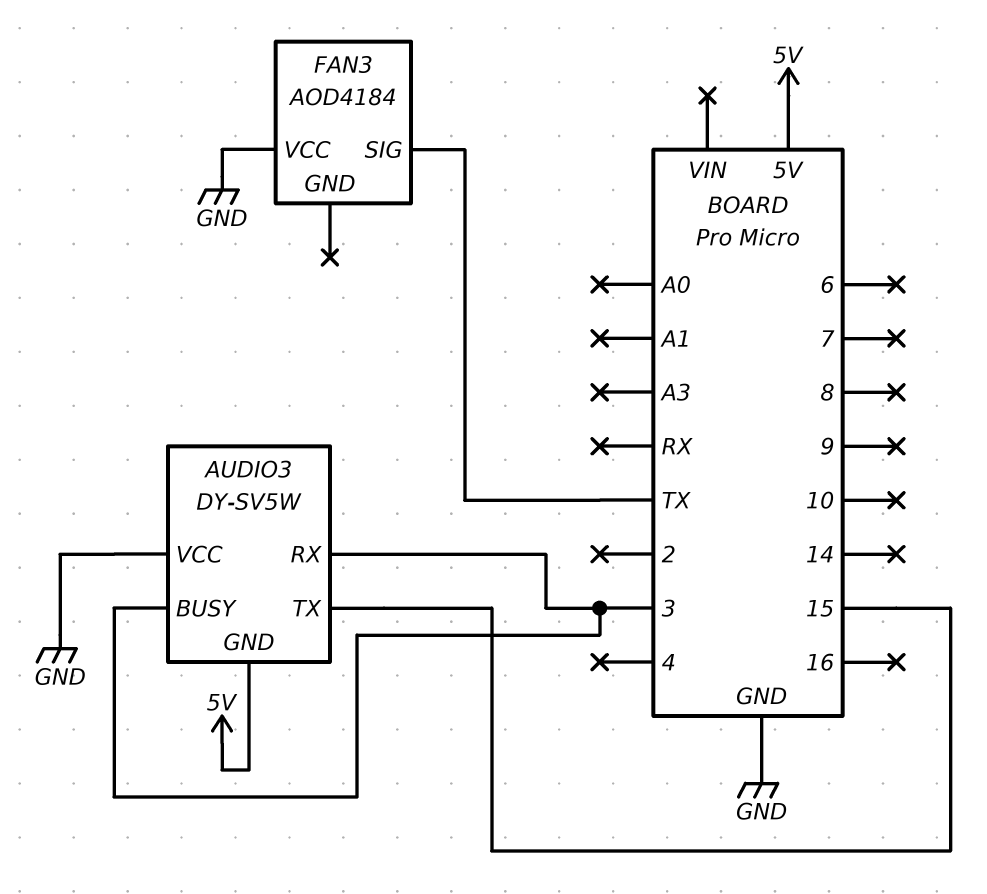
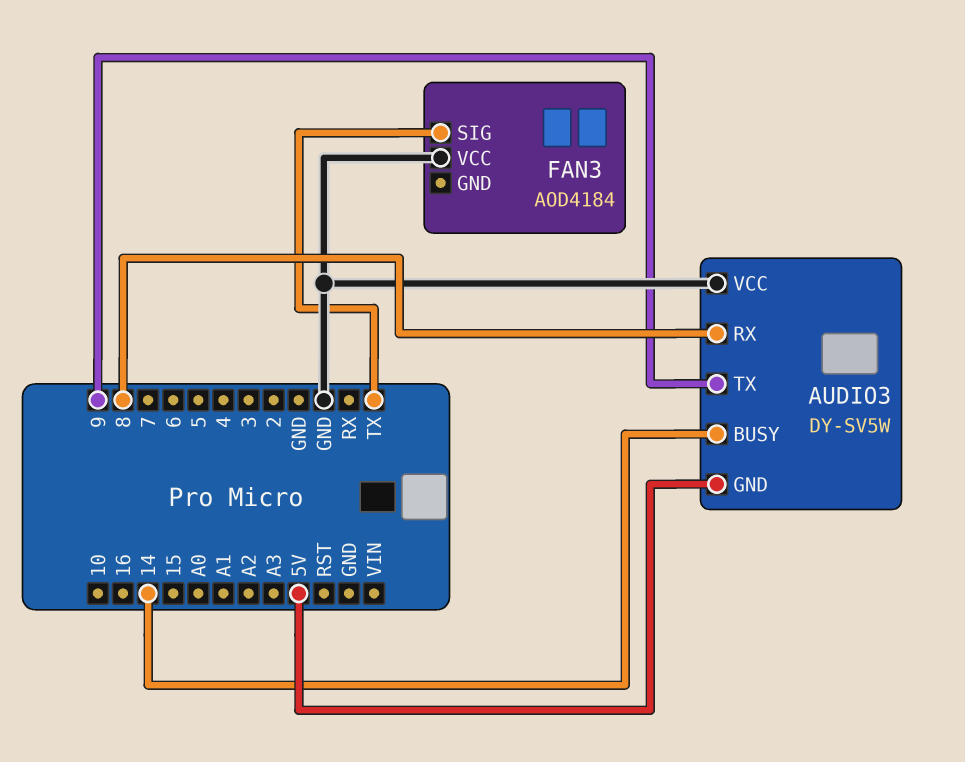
AUDIO3 pin BUSY: 3 -> 14
AUDIO3 pin RX: 3 -> 8
AUDIO3 pin TX: 15 -> 9

